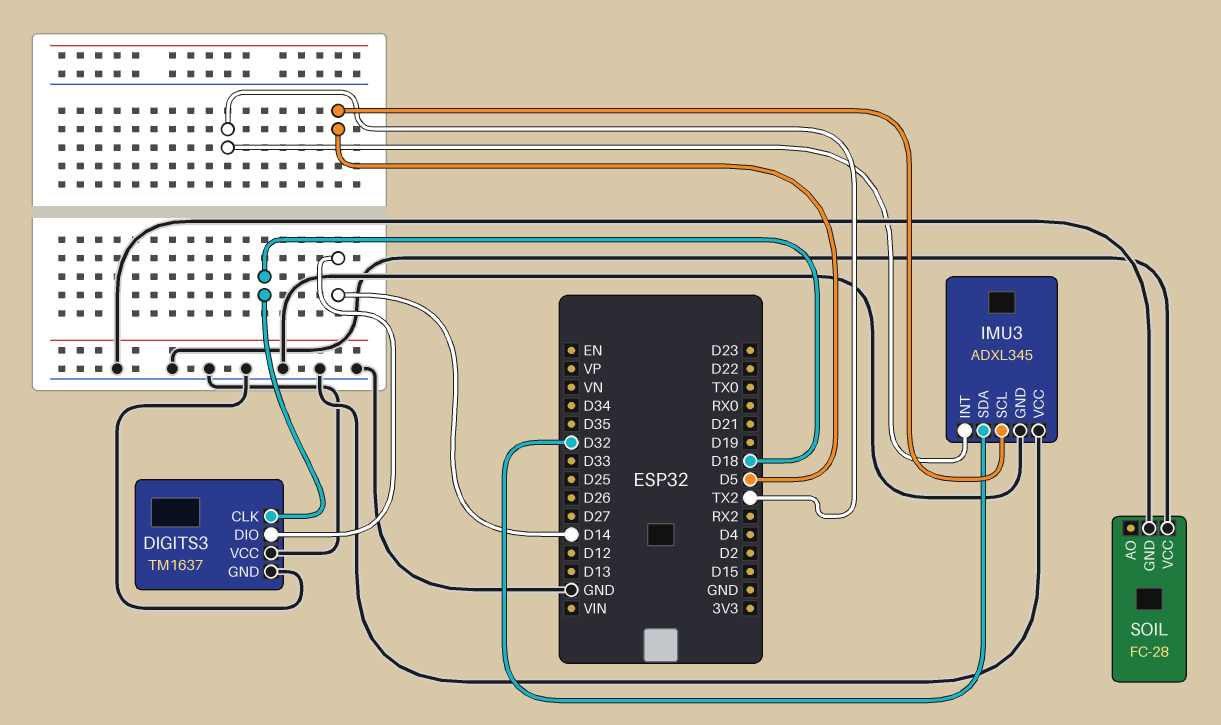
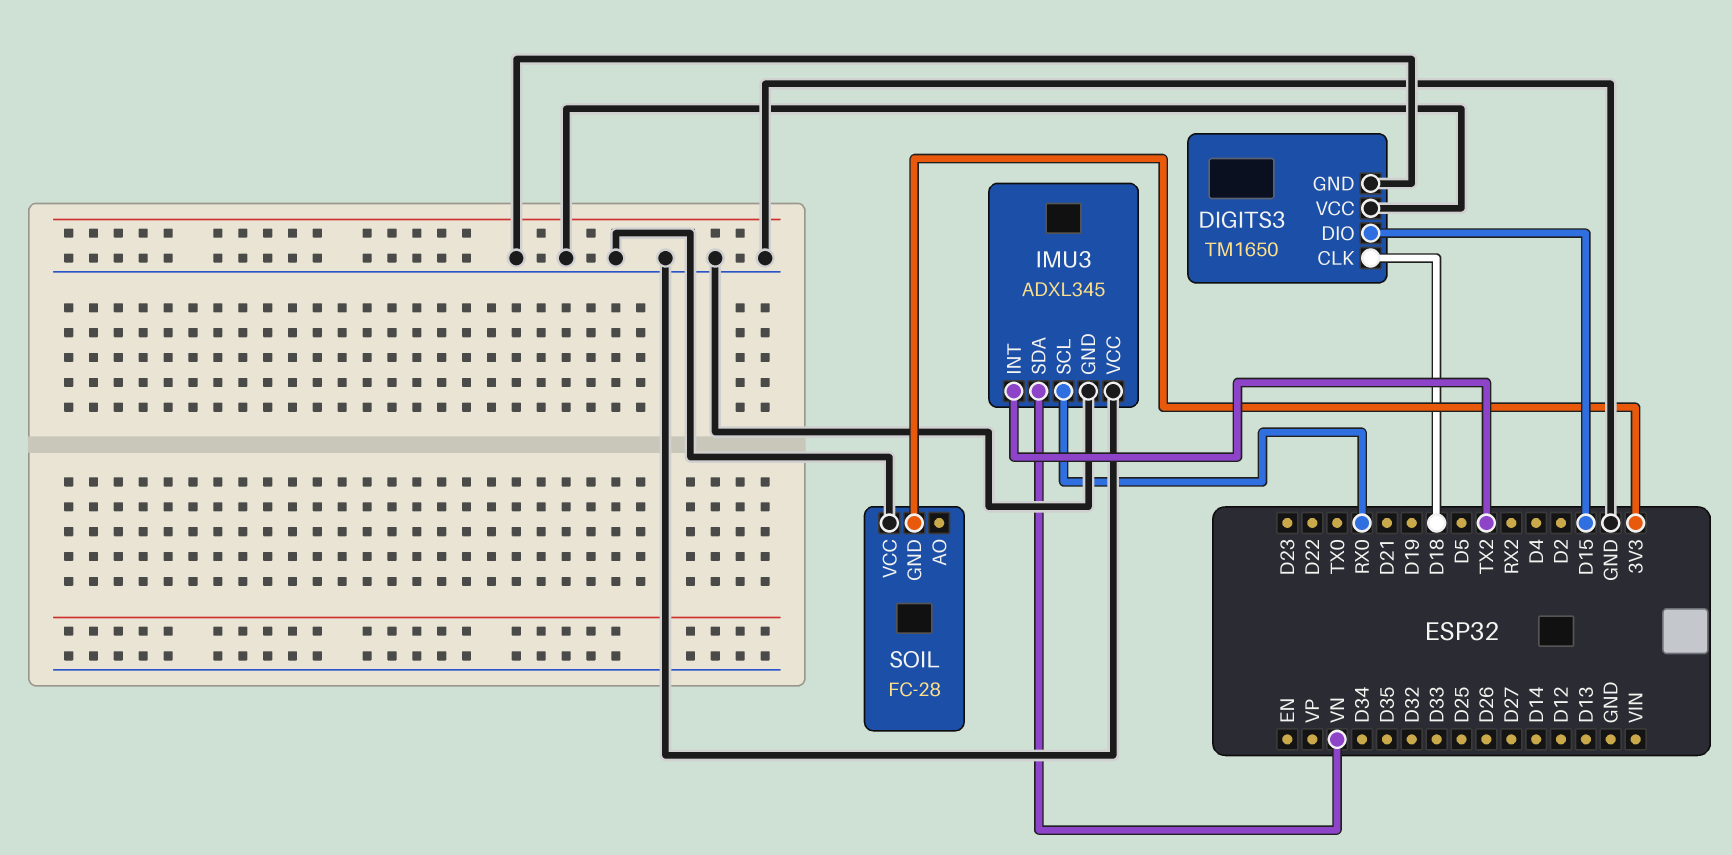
DIGITS3: TM1637 -> TM1650
DIGITS3 pin DIO: D14 -> D15
IMU3 pin SCL: D5 -> RX0
IMU3 pin SDA: D32 -> VN
SOIL pin GND: GND -> 3V3

